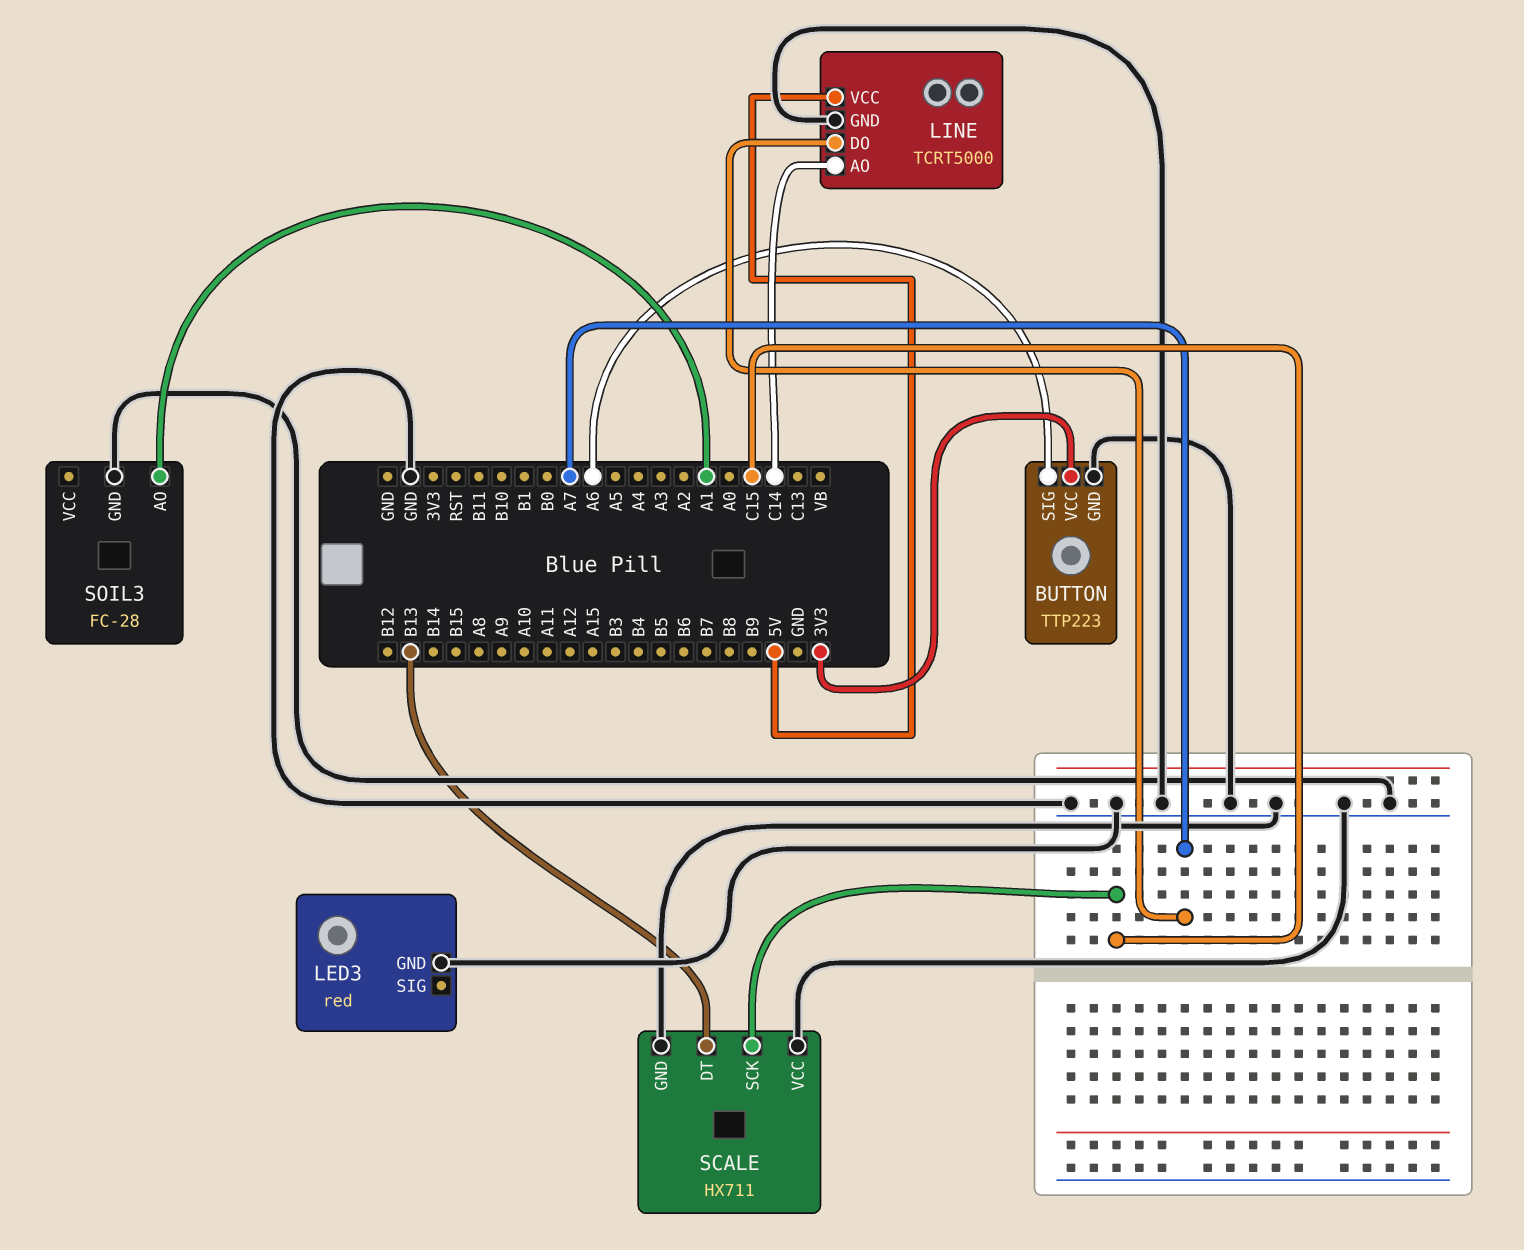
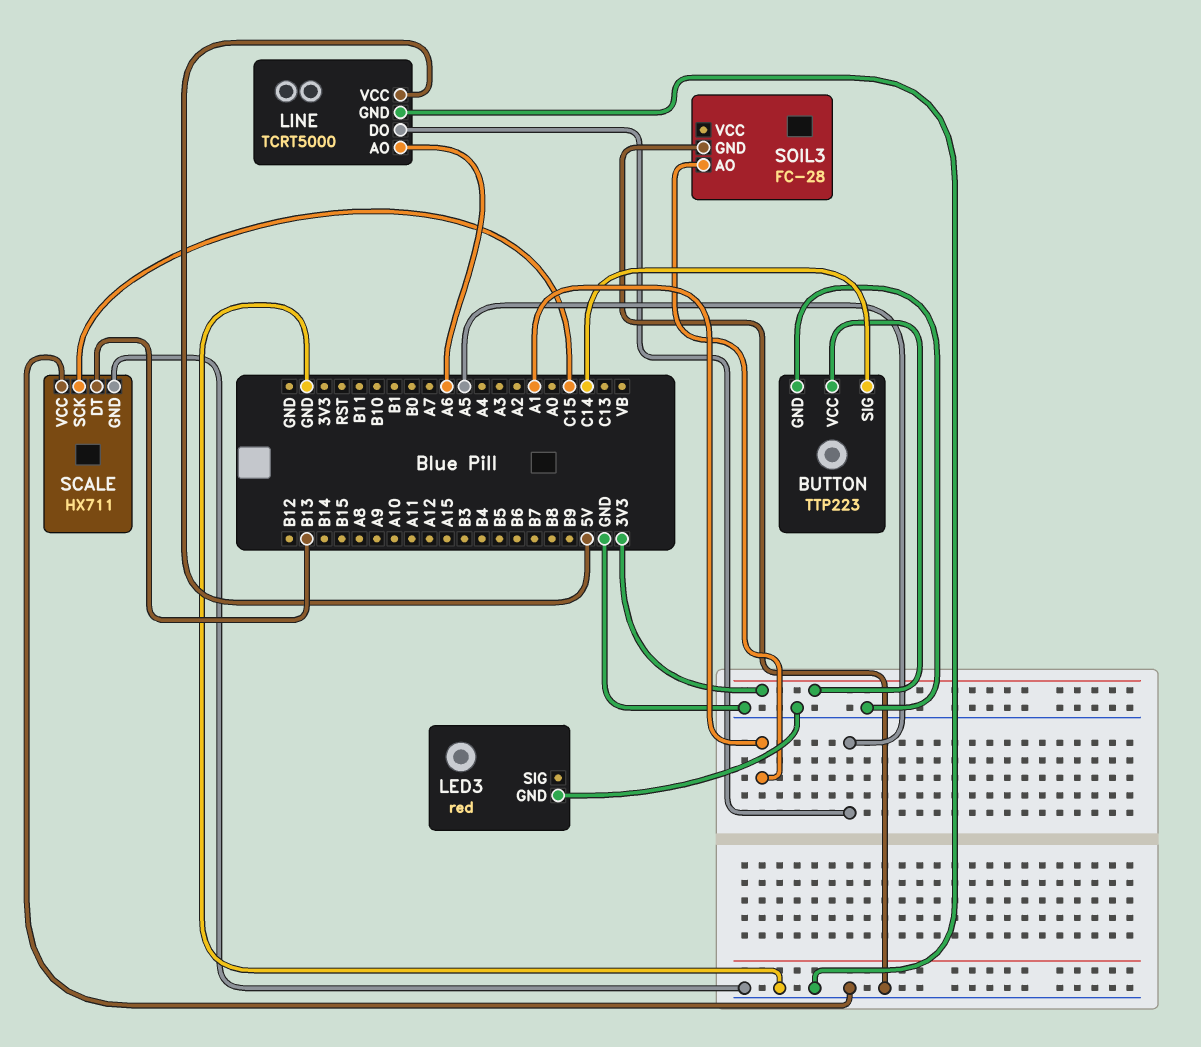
BUTTON pin SIG: A6 -> C14
LINE pin AO: C14 -> A6
LINE pin DO: A7 -> A5

